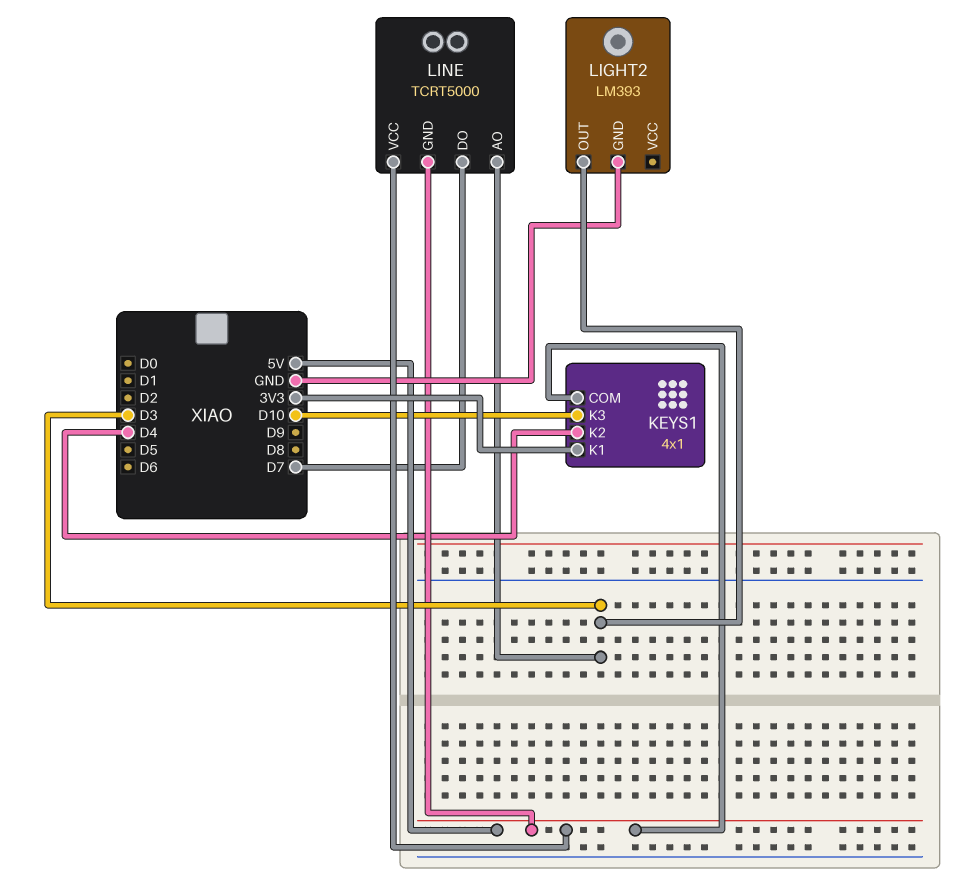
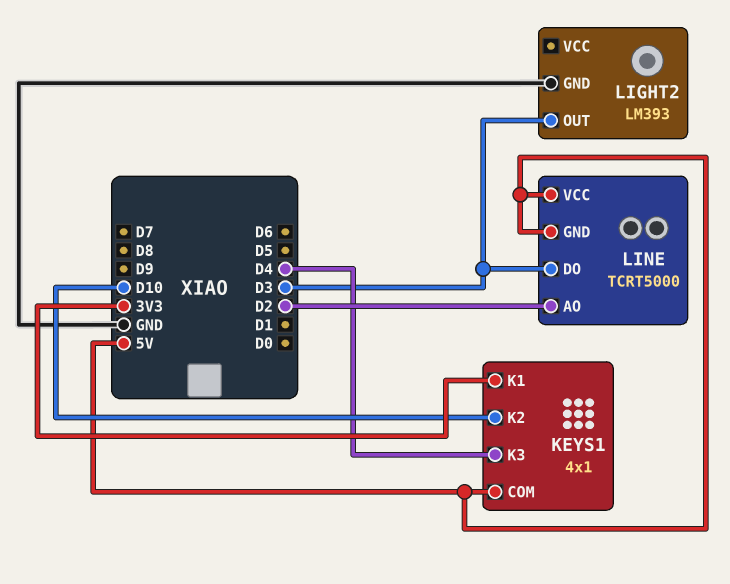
KEYS1 pin K2: D4 -> D10
KEYS1 pin K3: D10 -> D4
LINE pin AO: D3 -> D2
LINE pin DO: D7 -> D3

